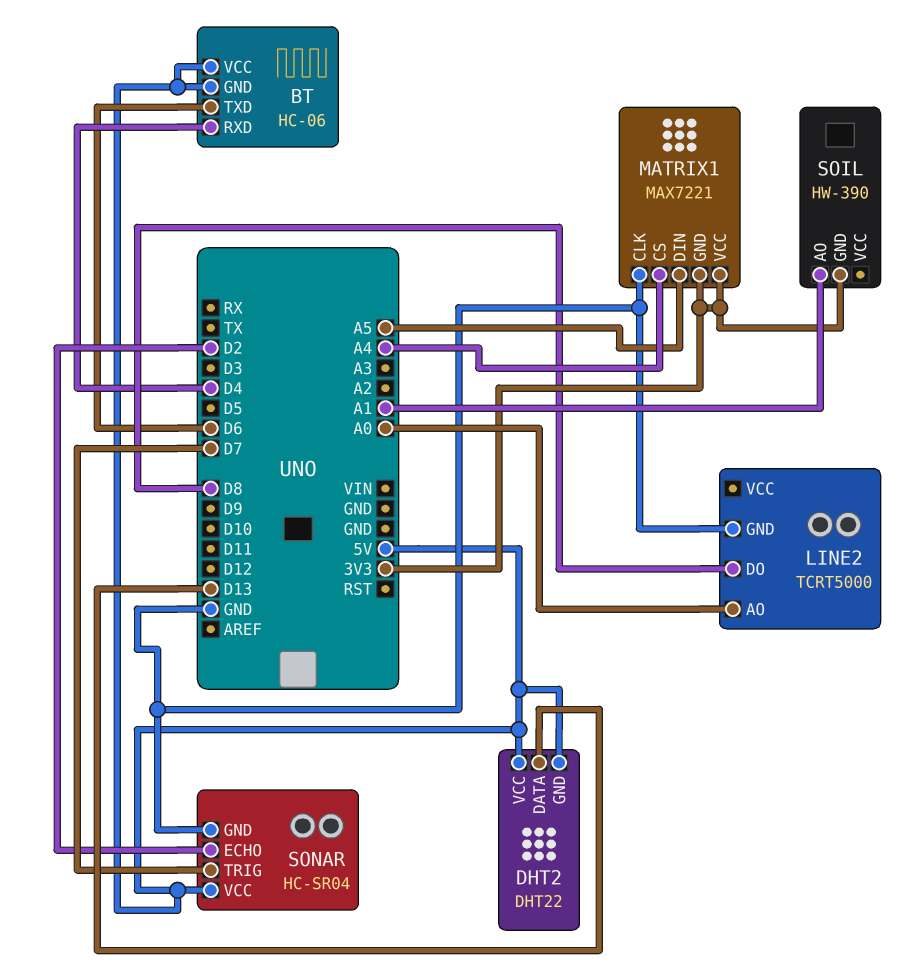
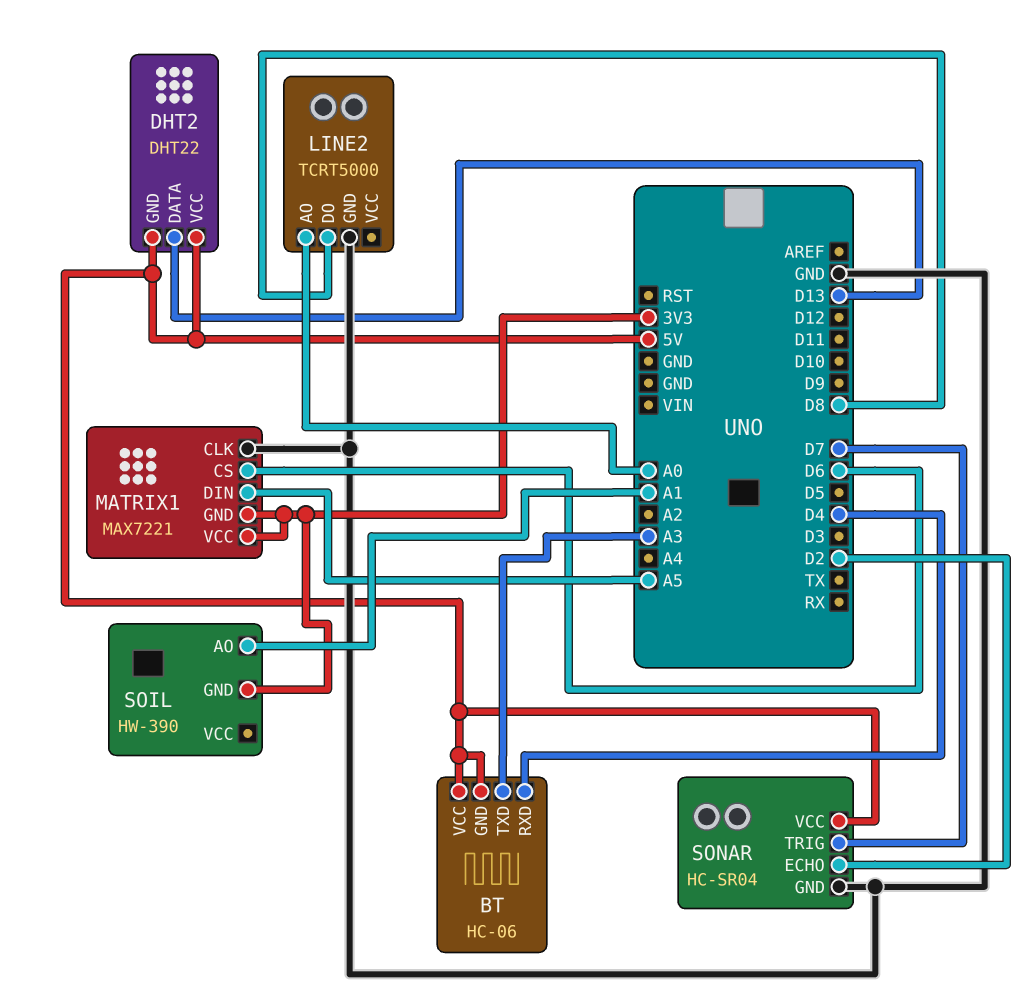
BT pin TXD: D6 -> A3
MATRIX1 pin CS: A4 -> D6

